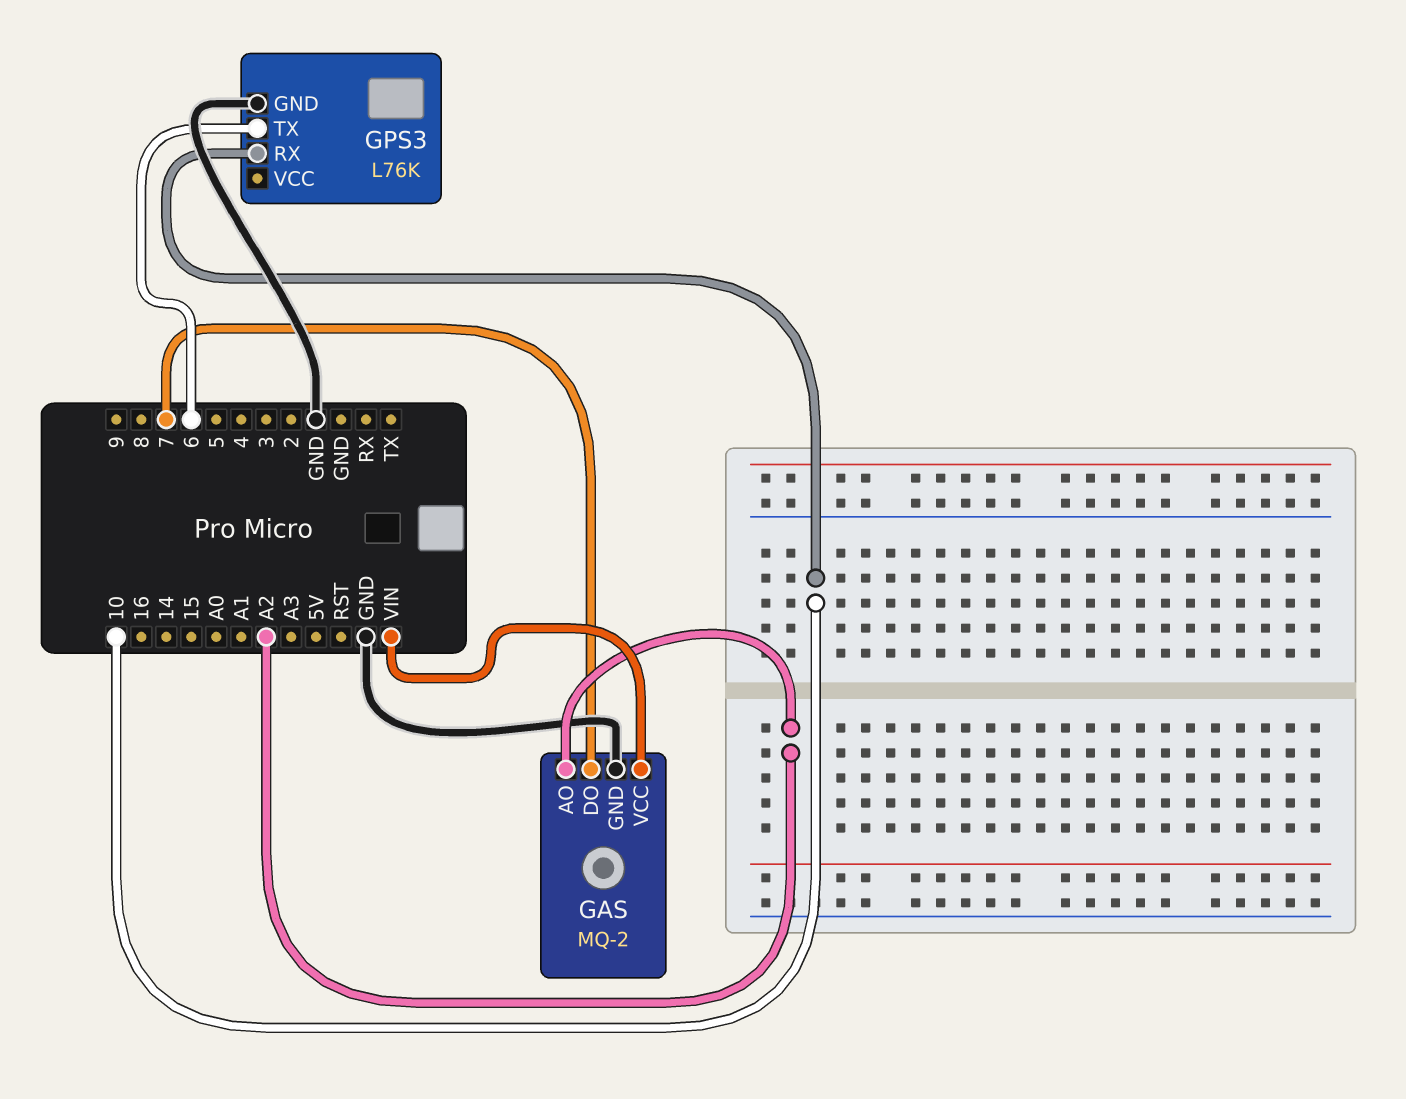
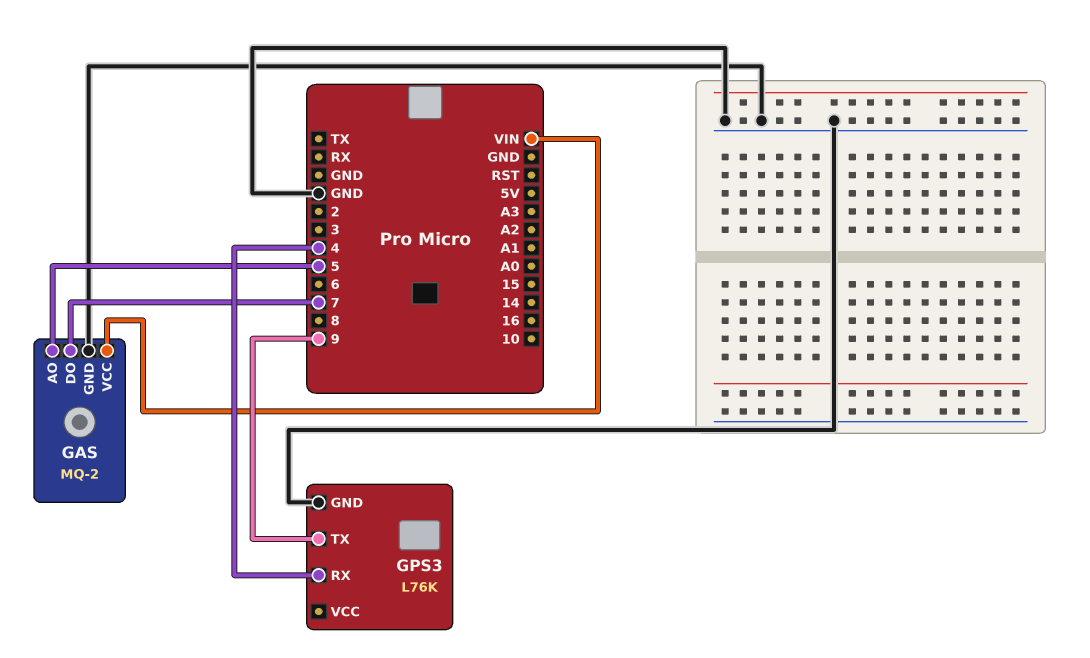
GAS pin AO: A2 -> 5
GPS3 pin RX: 10 -> 4
GPS3 pin TX: 6 -> 9

